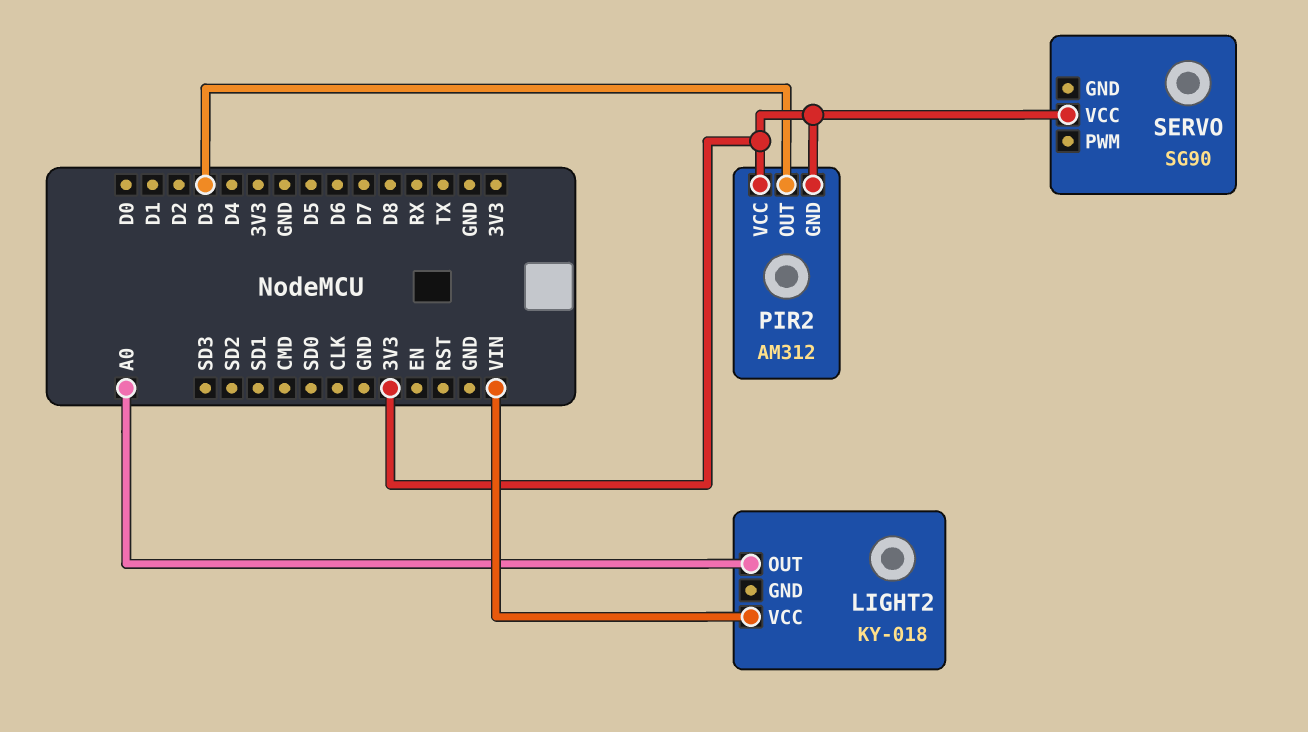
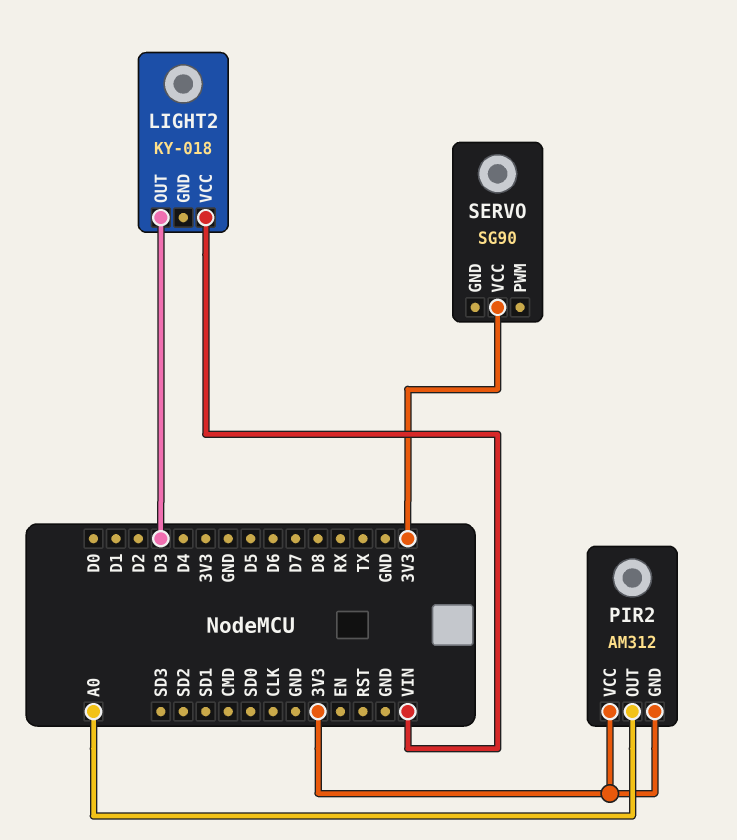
LIGHT2 pin OUT: A0 -> D3
PIR2 pin OUT: D3 -> A0

